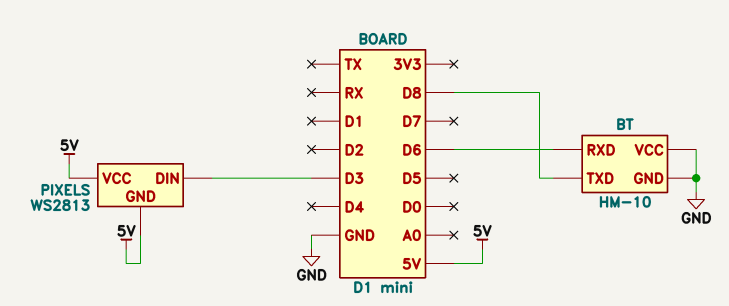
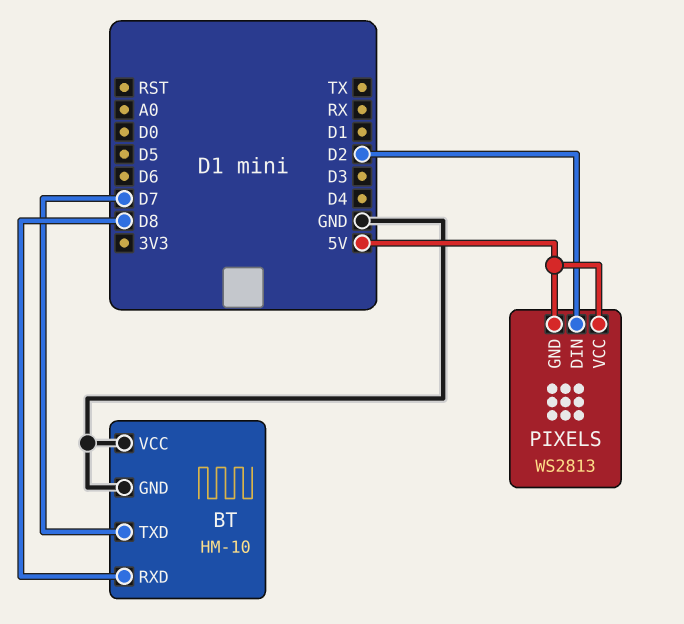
BT pin RXD: D6 -> D8
BT pin TXD: D8 -> D7
PIXELS pin DIN: D3 -> D2

